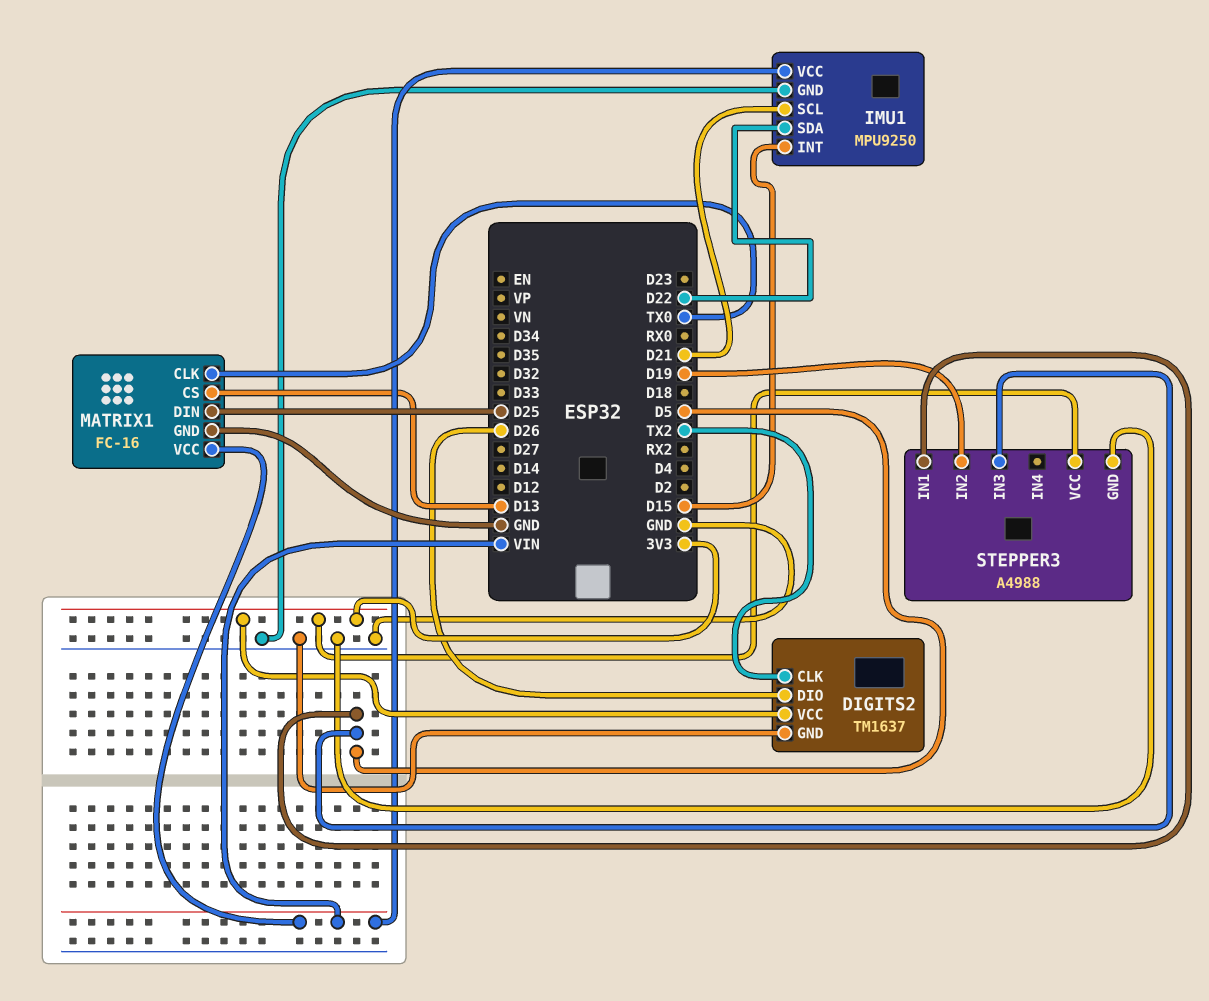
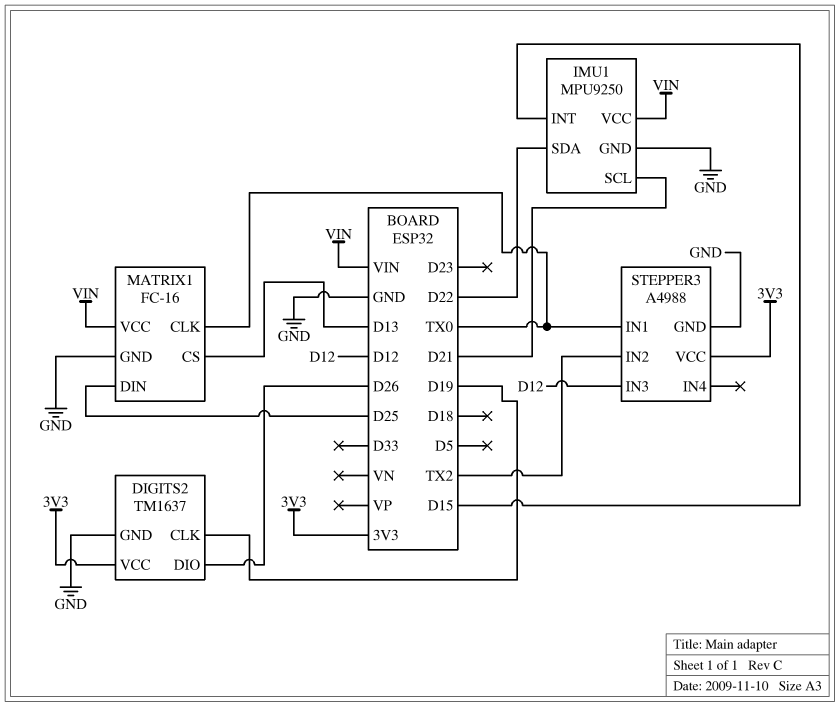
DIGITS2 pin CLK: TX2 -> D19
STEPPER3 pin IN1: D5 -> TX0
STEPPER3 pin IN2: D19 -> TX2
STEPPER3 pin IN3: D5 -> D12

